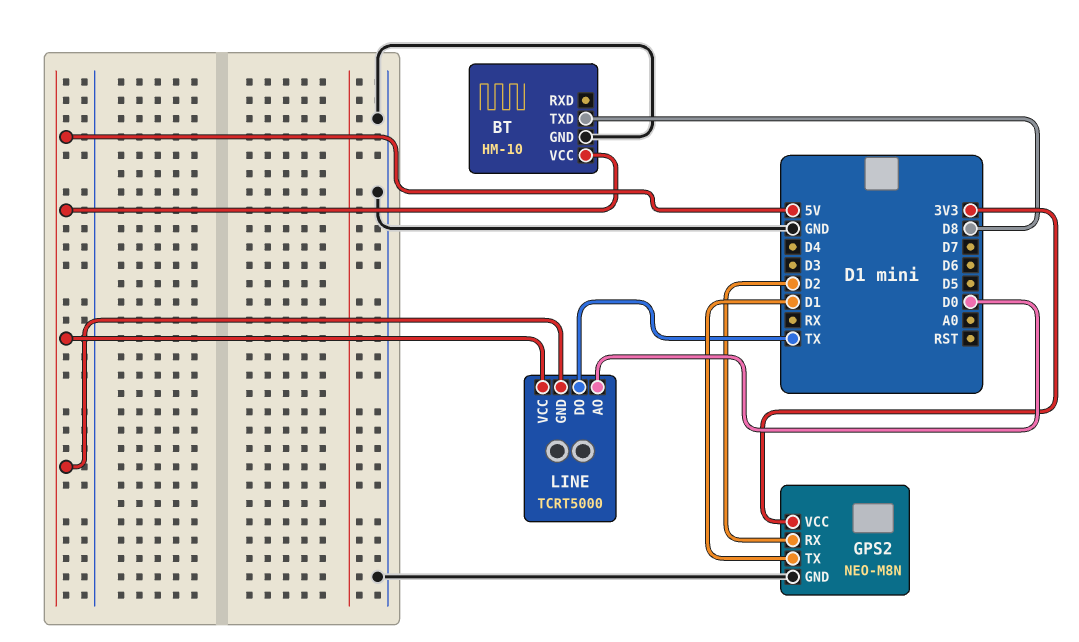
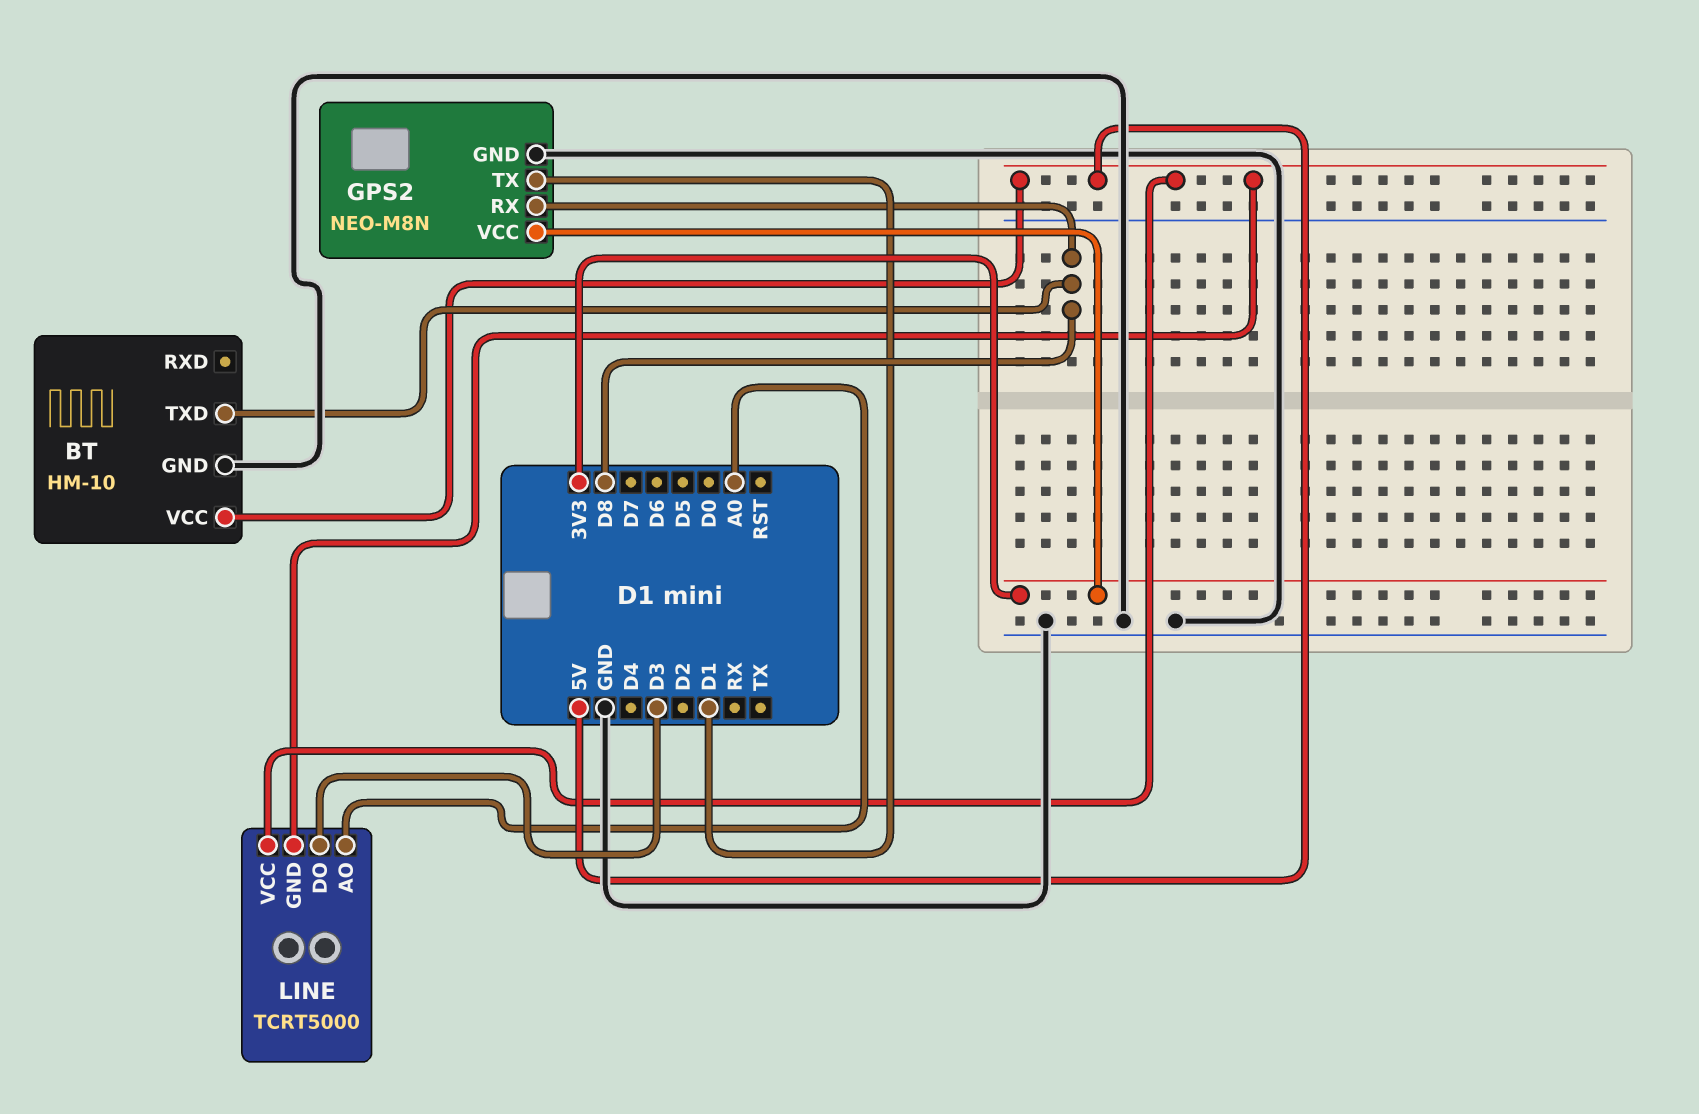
GPS2 pin RX: D2 -> D8
LINE pin AO: D0 -> A0
LINE pin DO: TX -> D3

